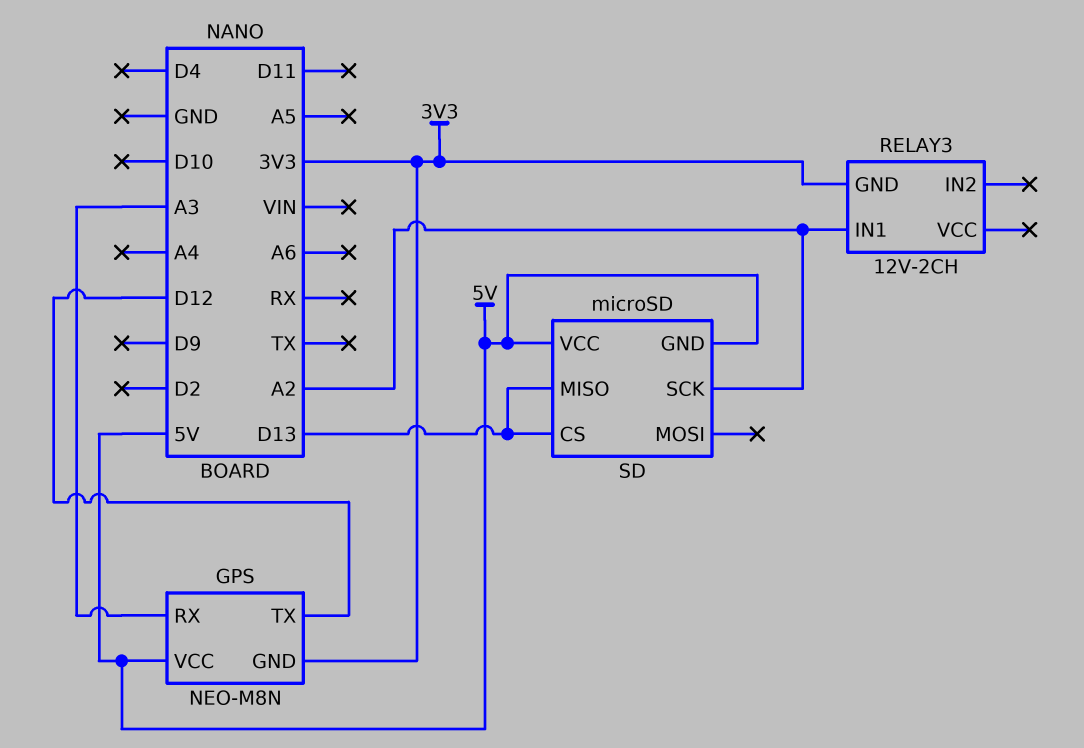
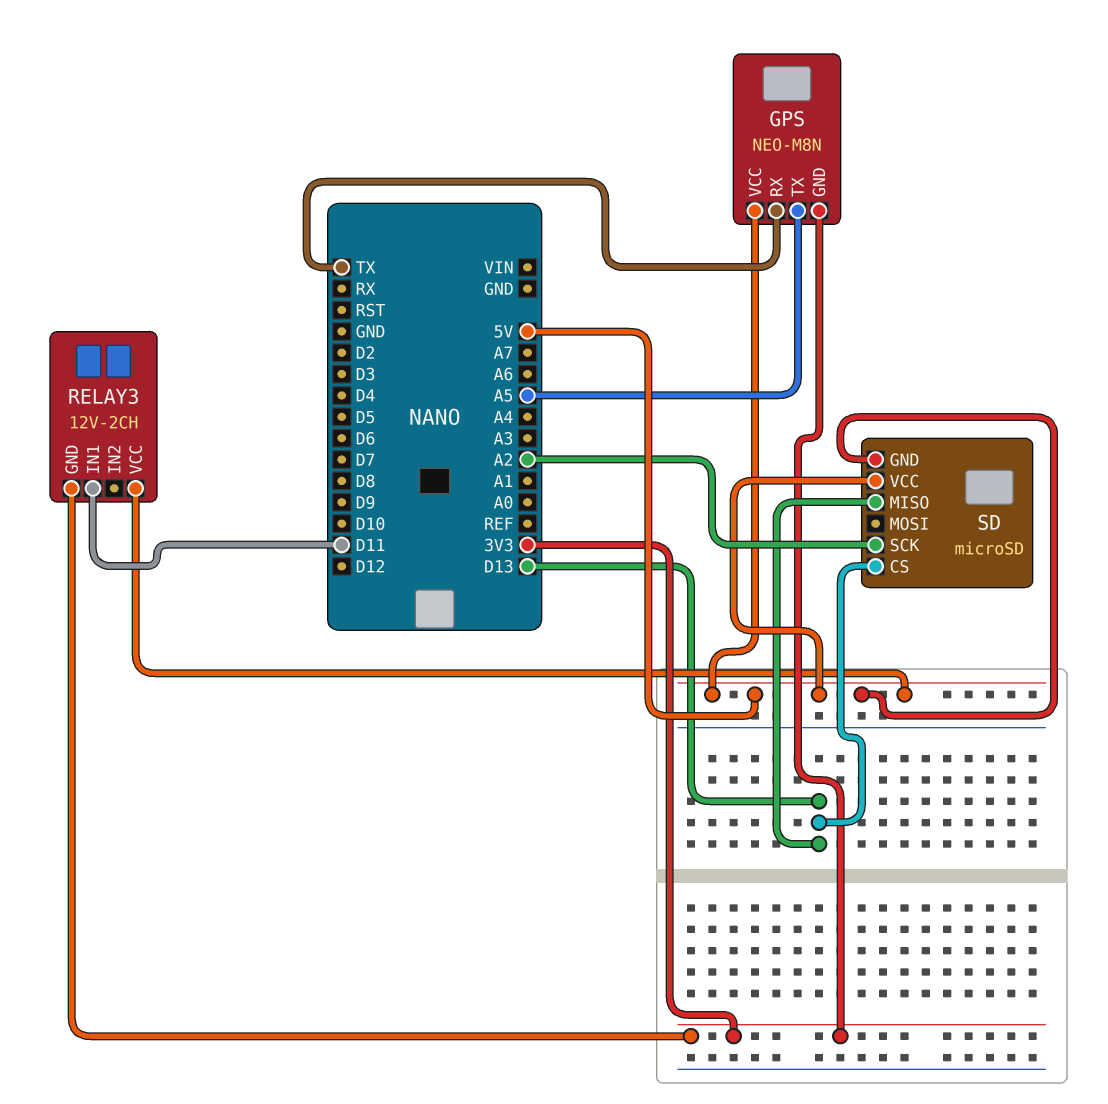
GPS pin RX: A3 -> TX
GPS pin TX: D12 -> A5
RELAY3 pin IN1: A2 -> D11
RELAY3 pin VCC: none -> 5V

